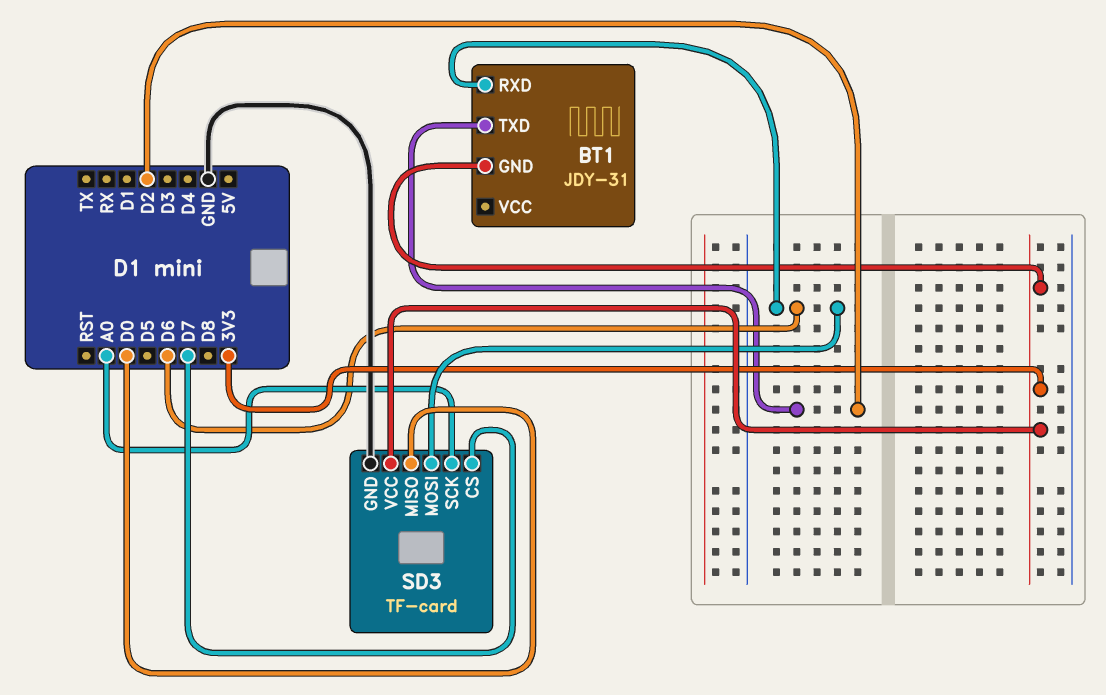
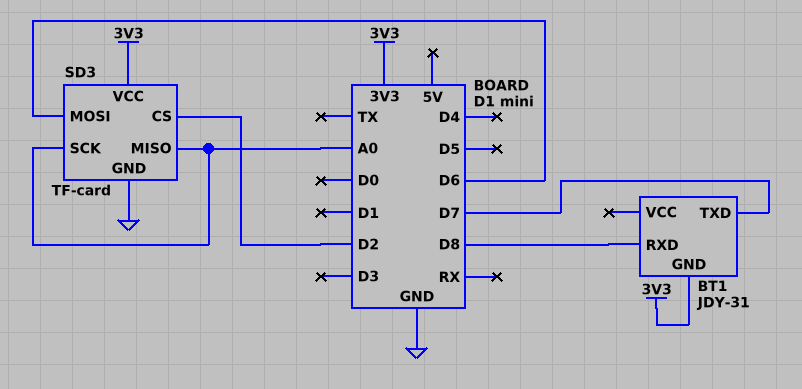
BT1 pin RXD: D6 -> D8
BT1 pin TXD: D2 -> D7
SD3 pin CS: D7 -> D2
SD3 pin MISO: D0 -> A0

